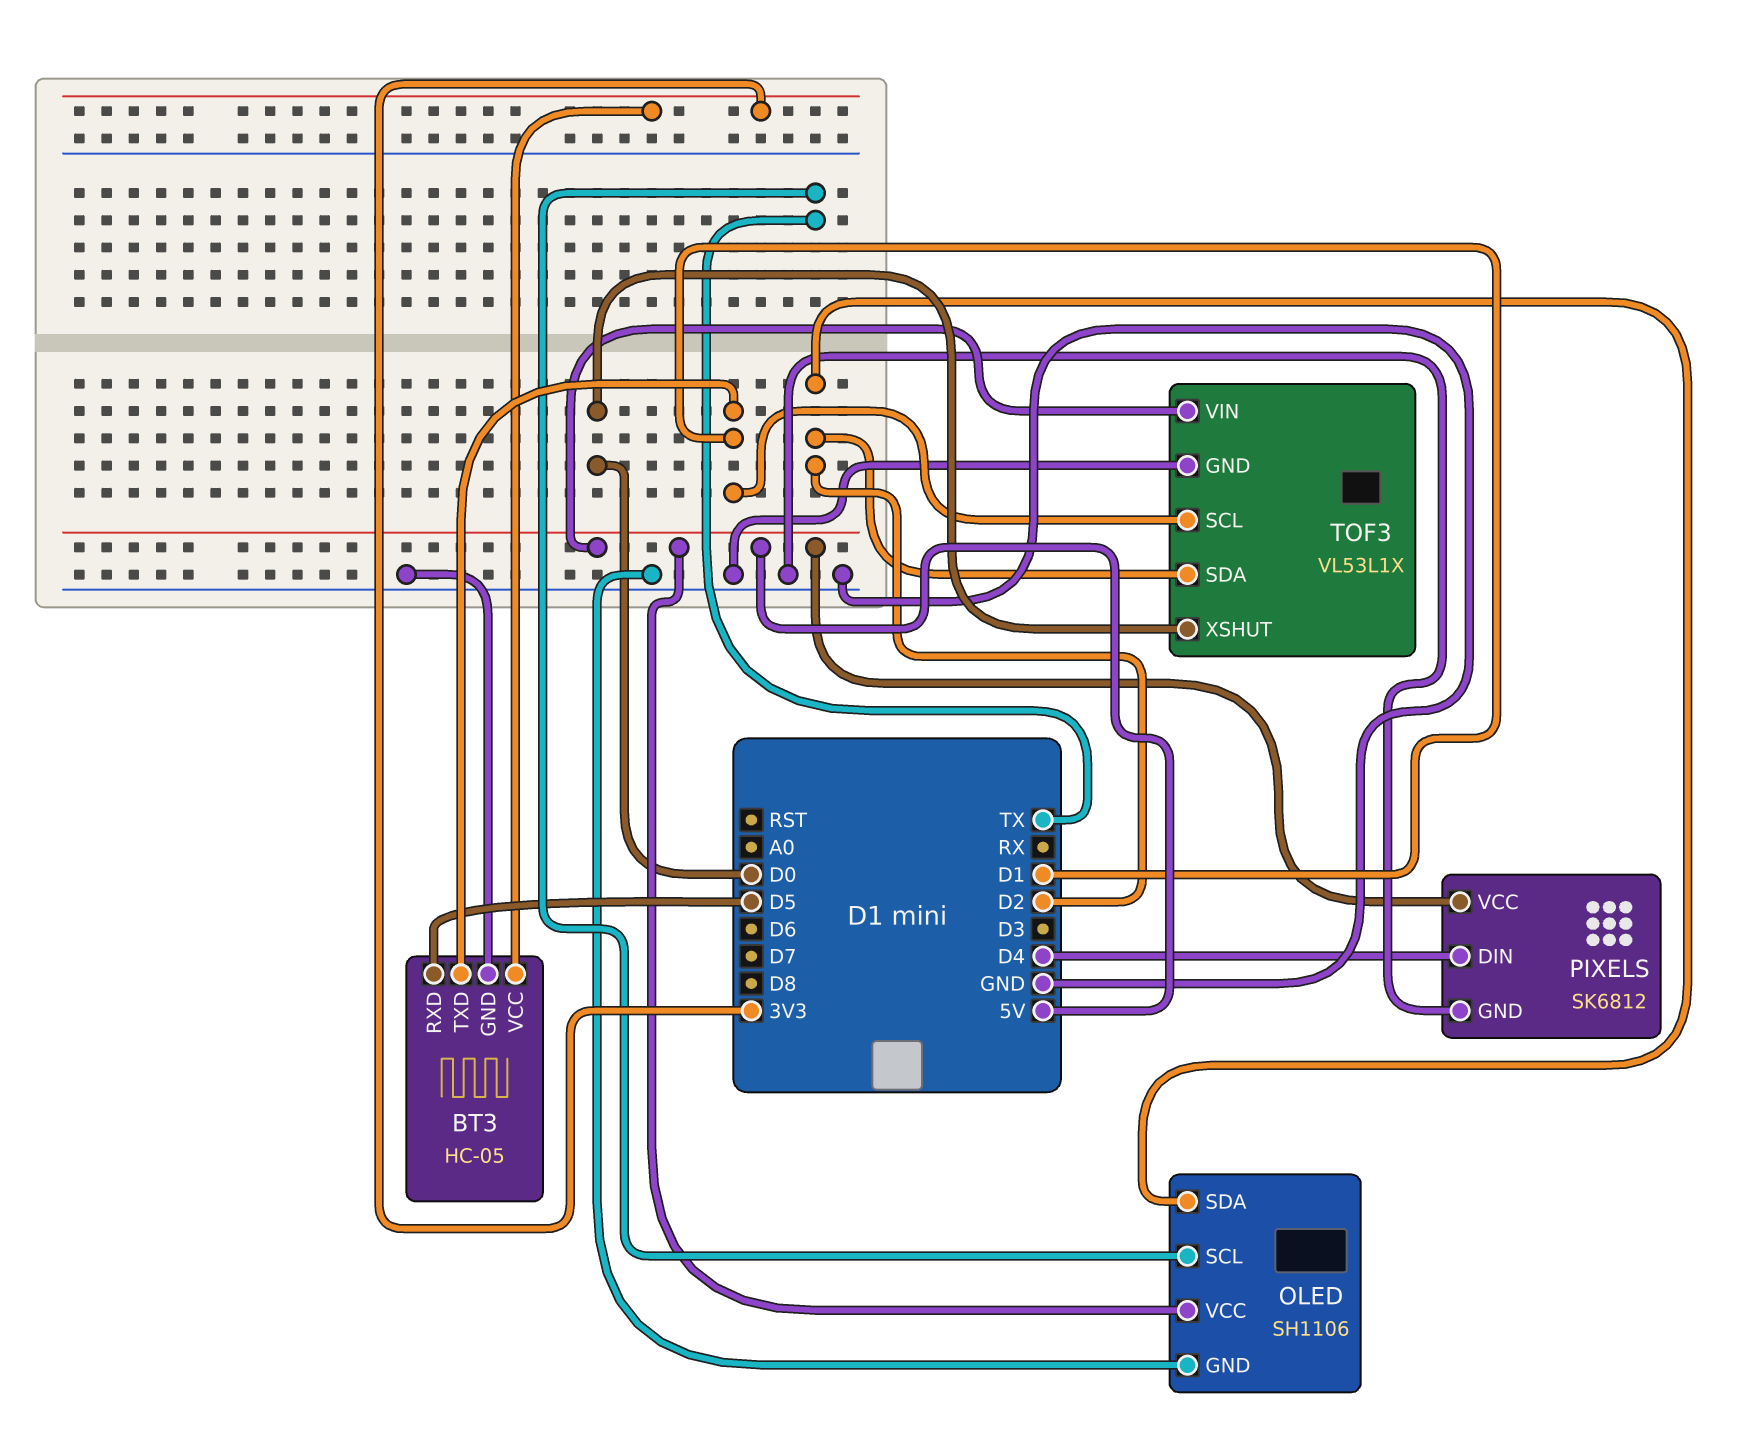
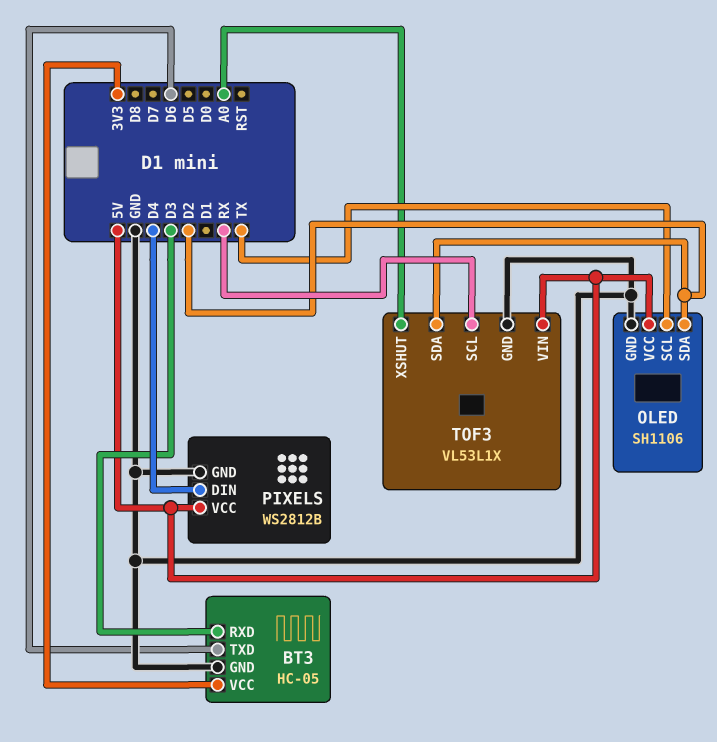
BT3 pin RXD: D5 -> D3
BT3 pin TXD: D1 -> D6
PIXELS: SK6812 -> WS2812B
TOF3 pin SCL: D1 -> RX
TOF3 pin XSHUT: D0 -> A0

